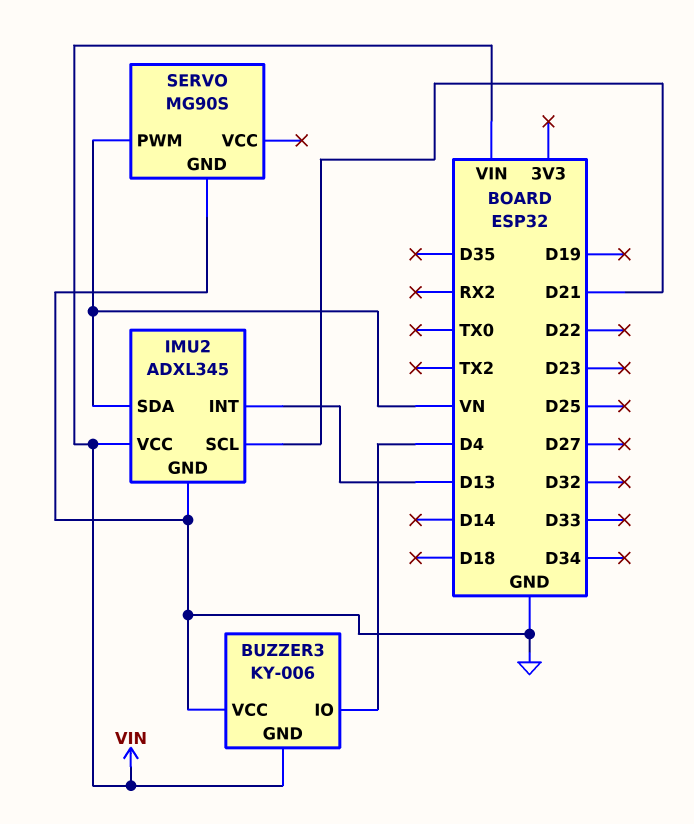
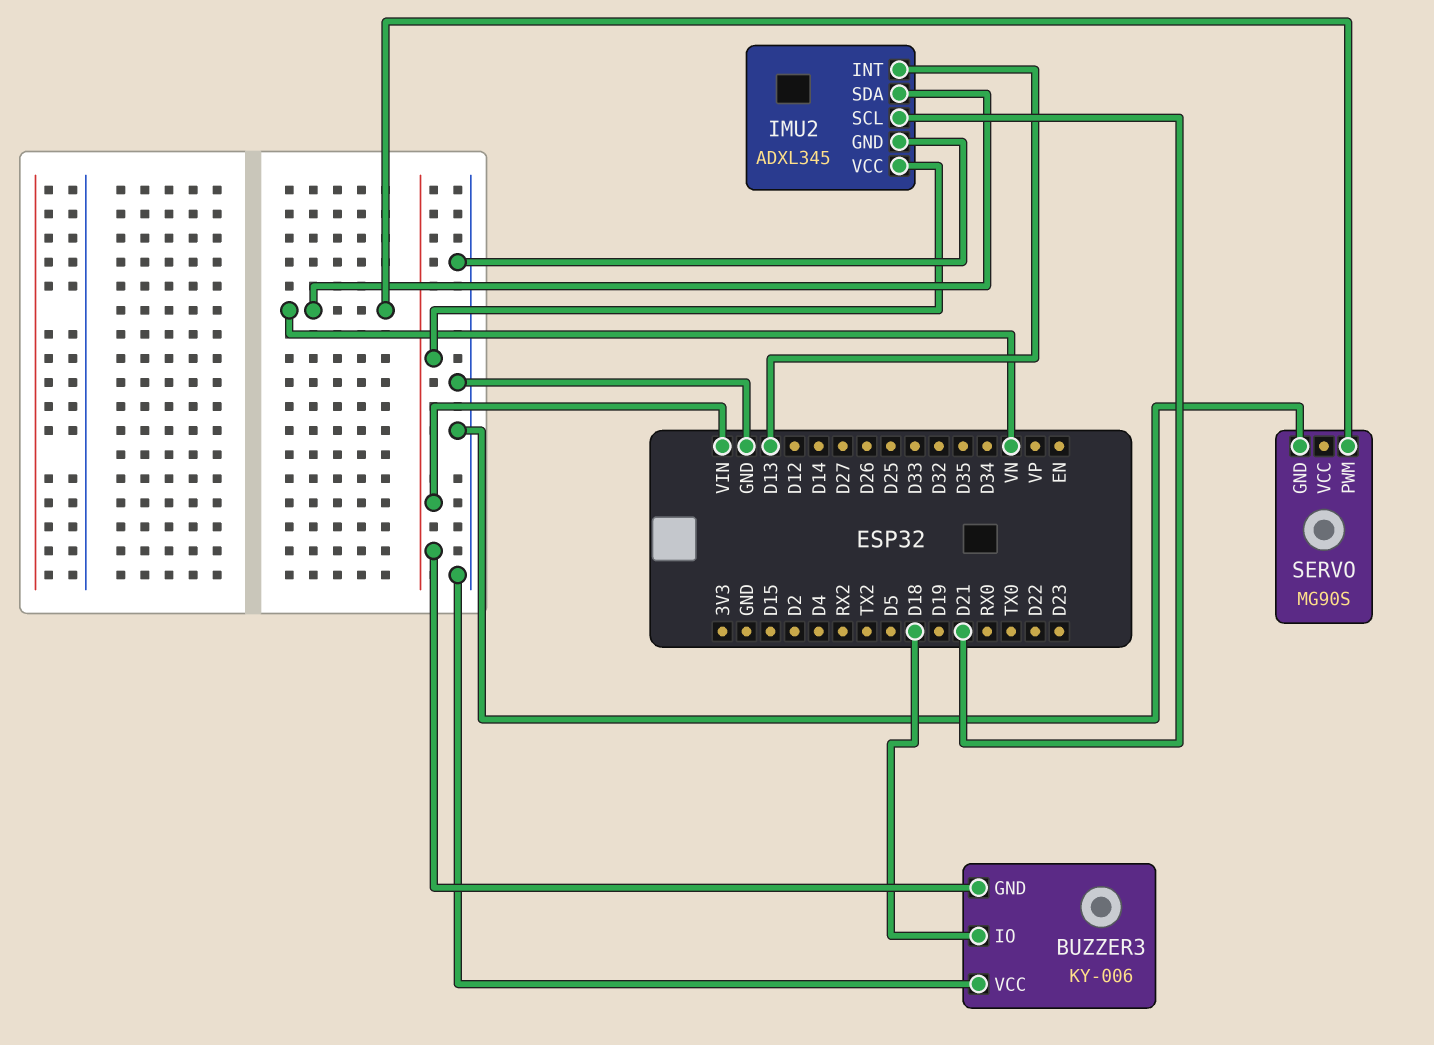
BUZZER3 pin IO: D4 -> D18

